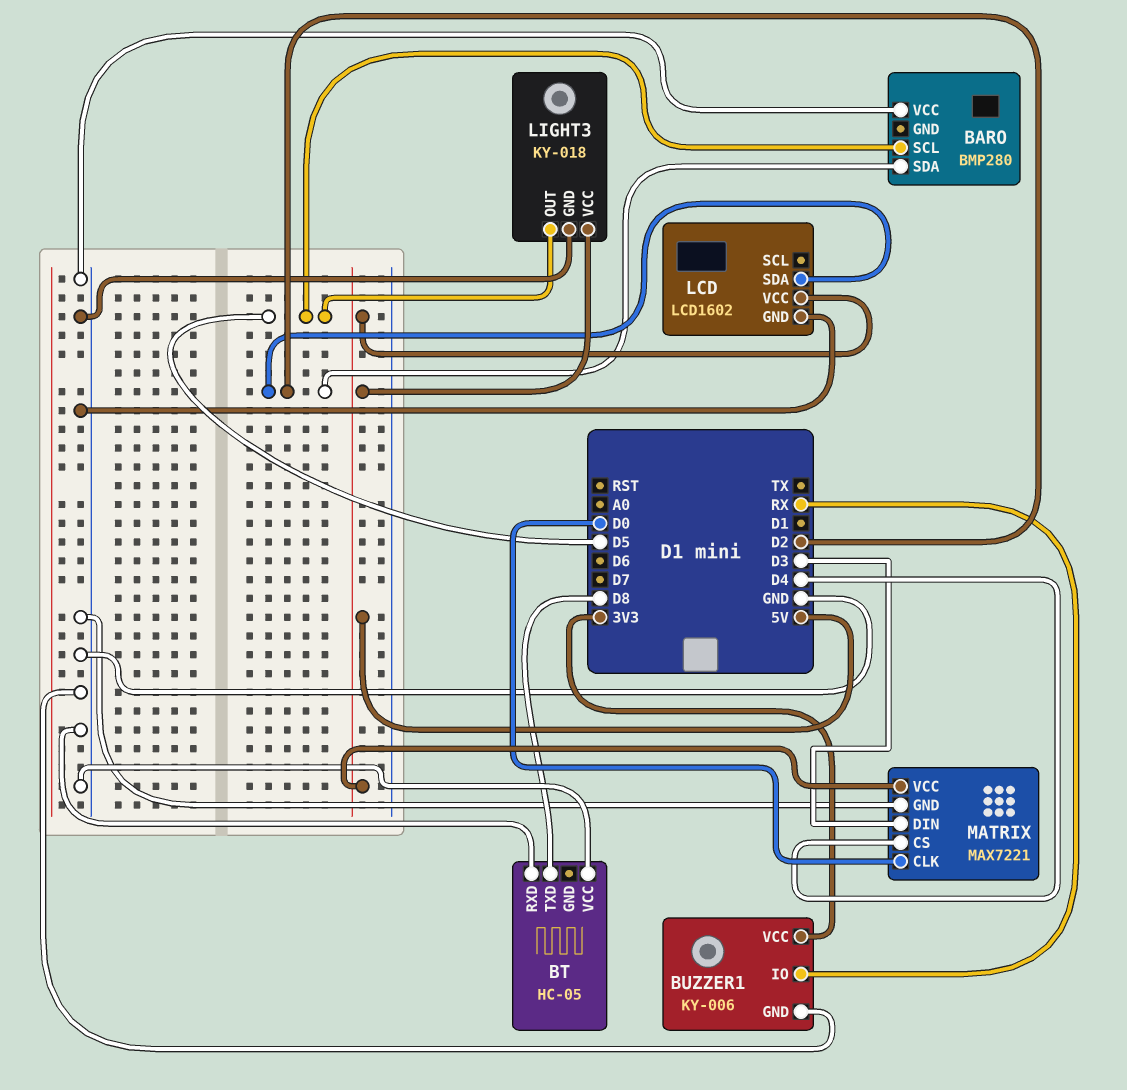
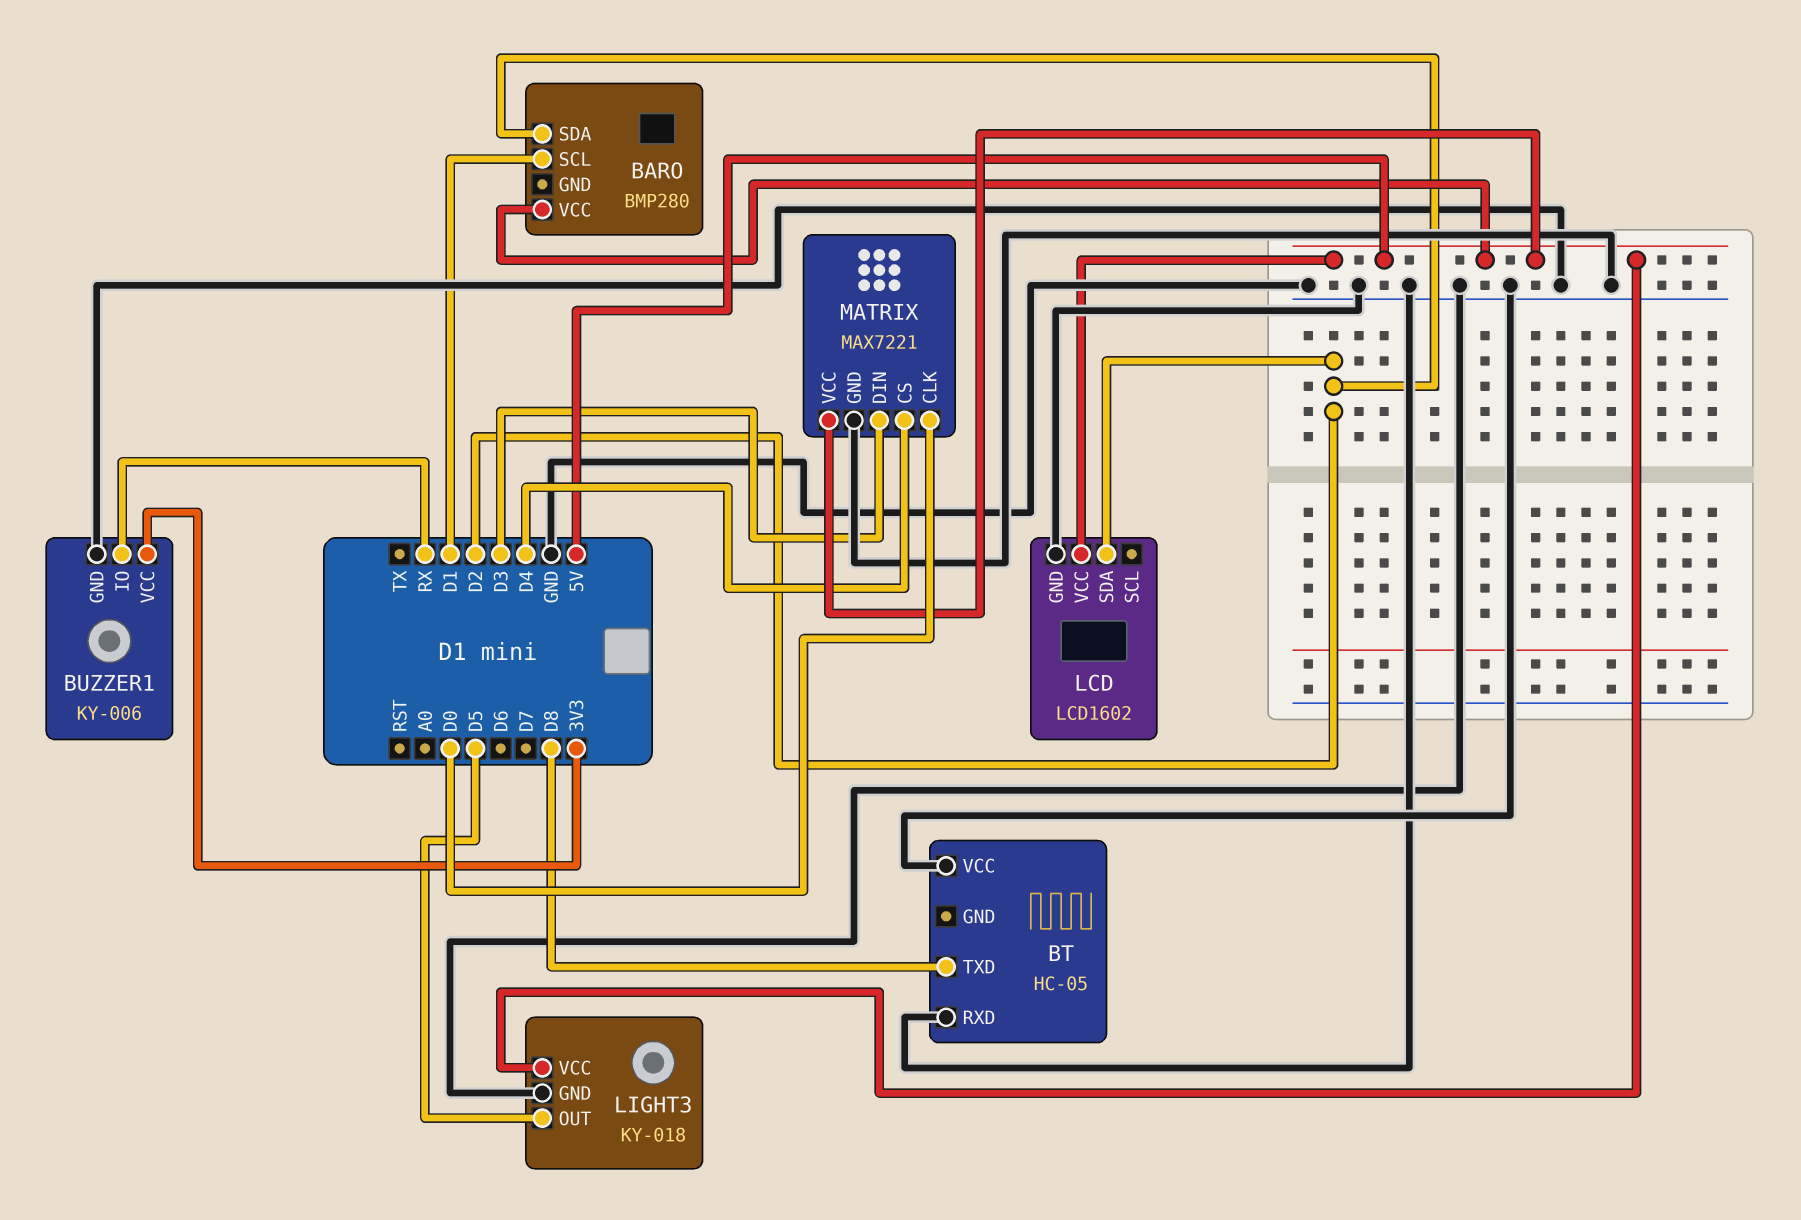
BARO pin SCL: D5 -> D1
BARO pin VCC: GND -> 5V

